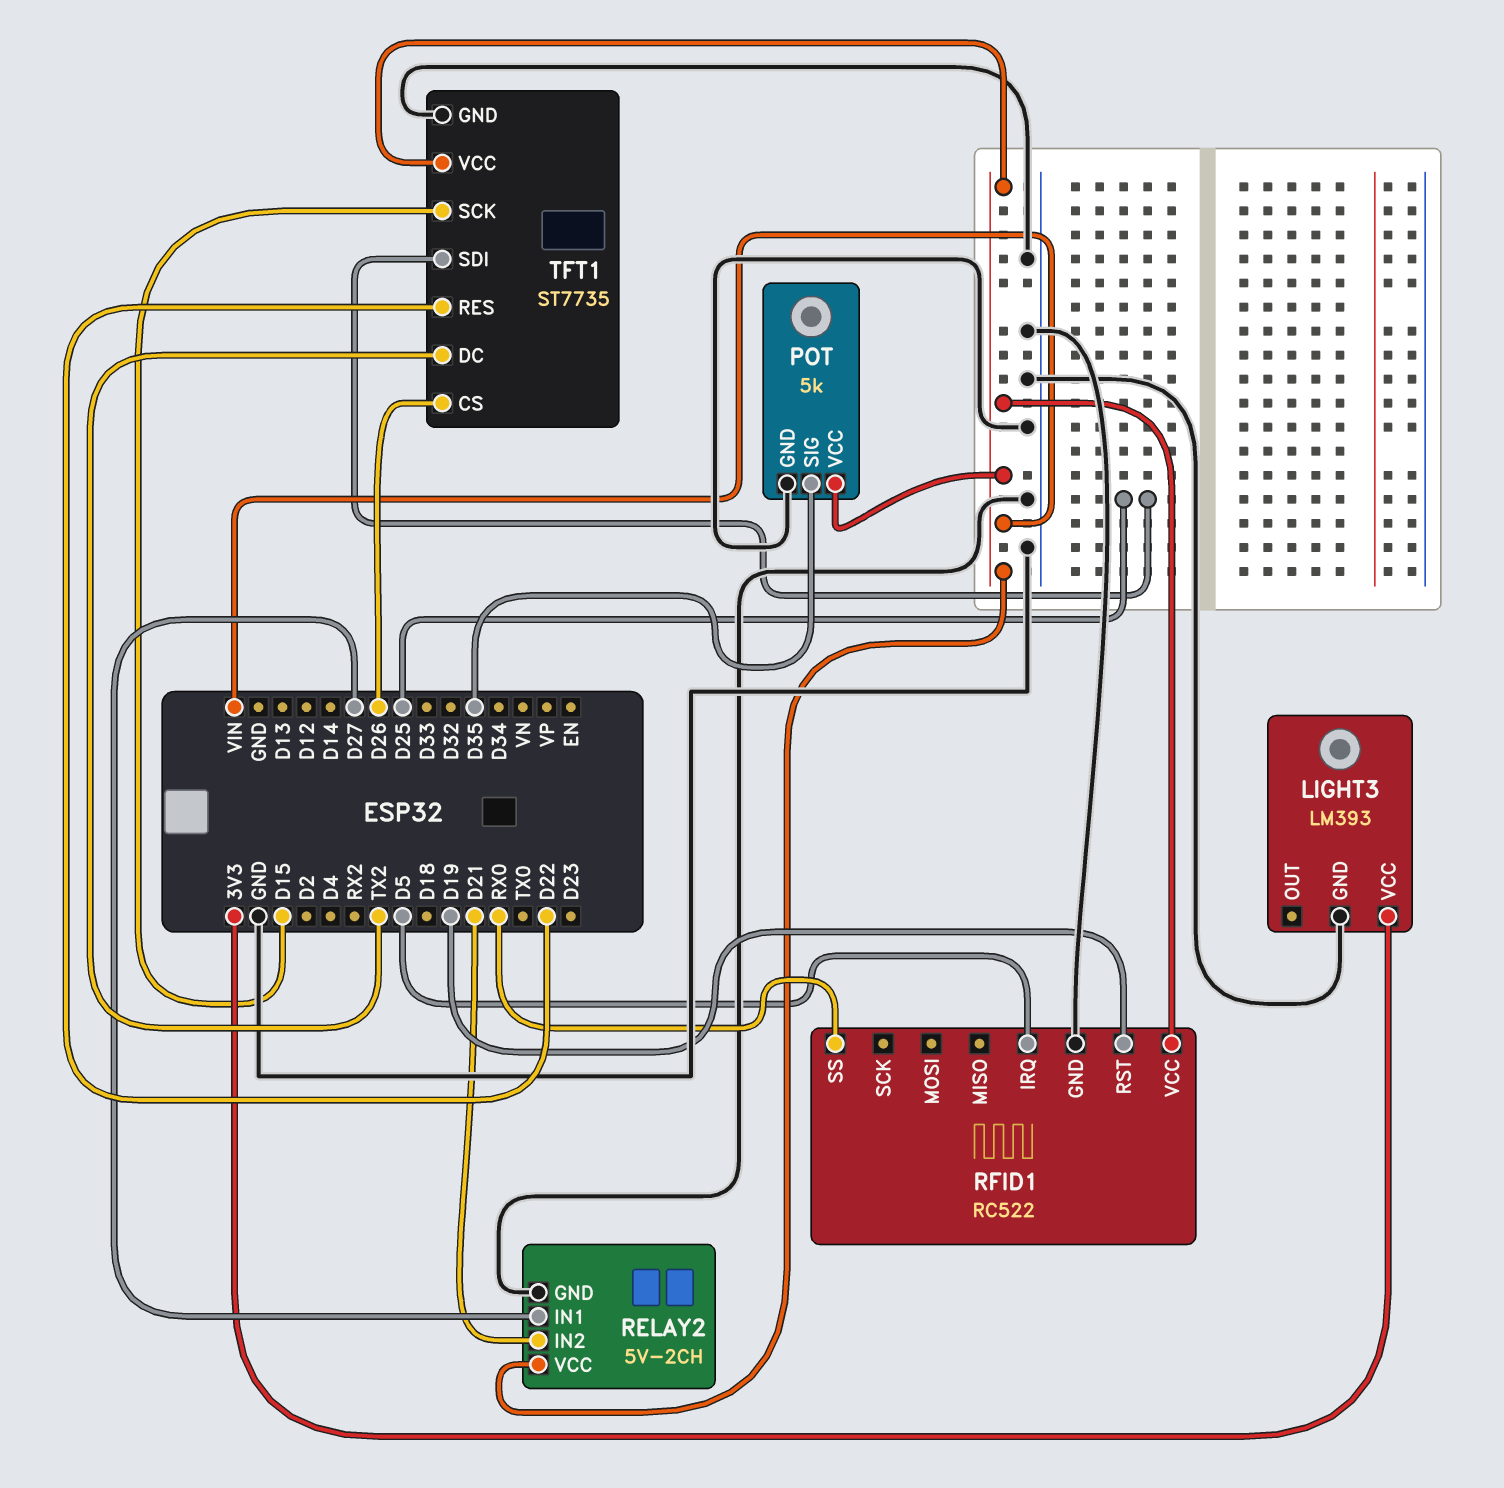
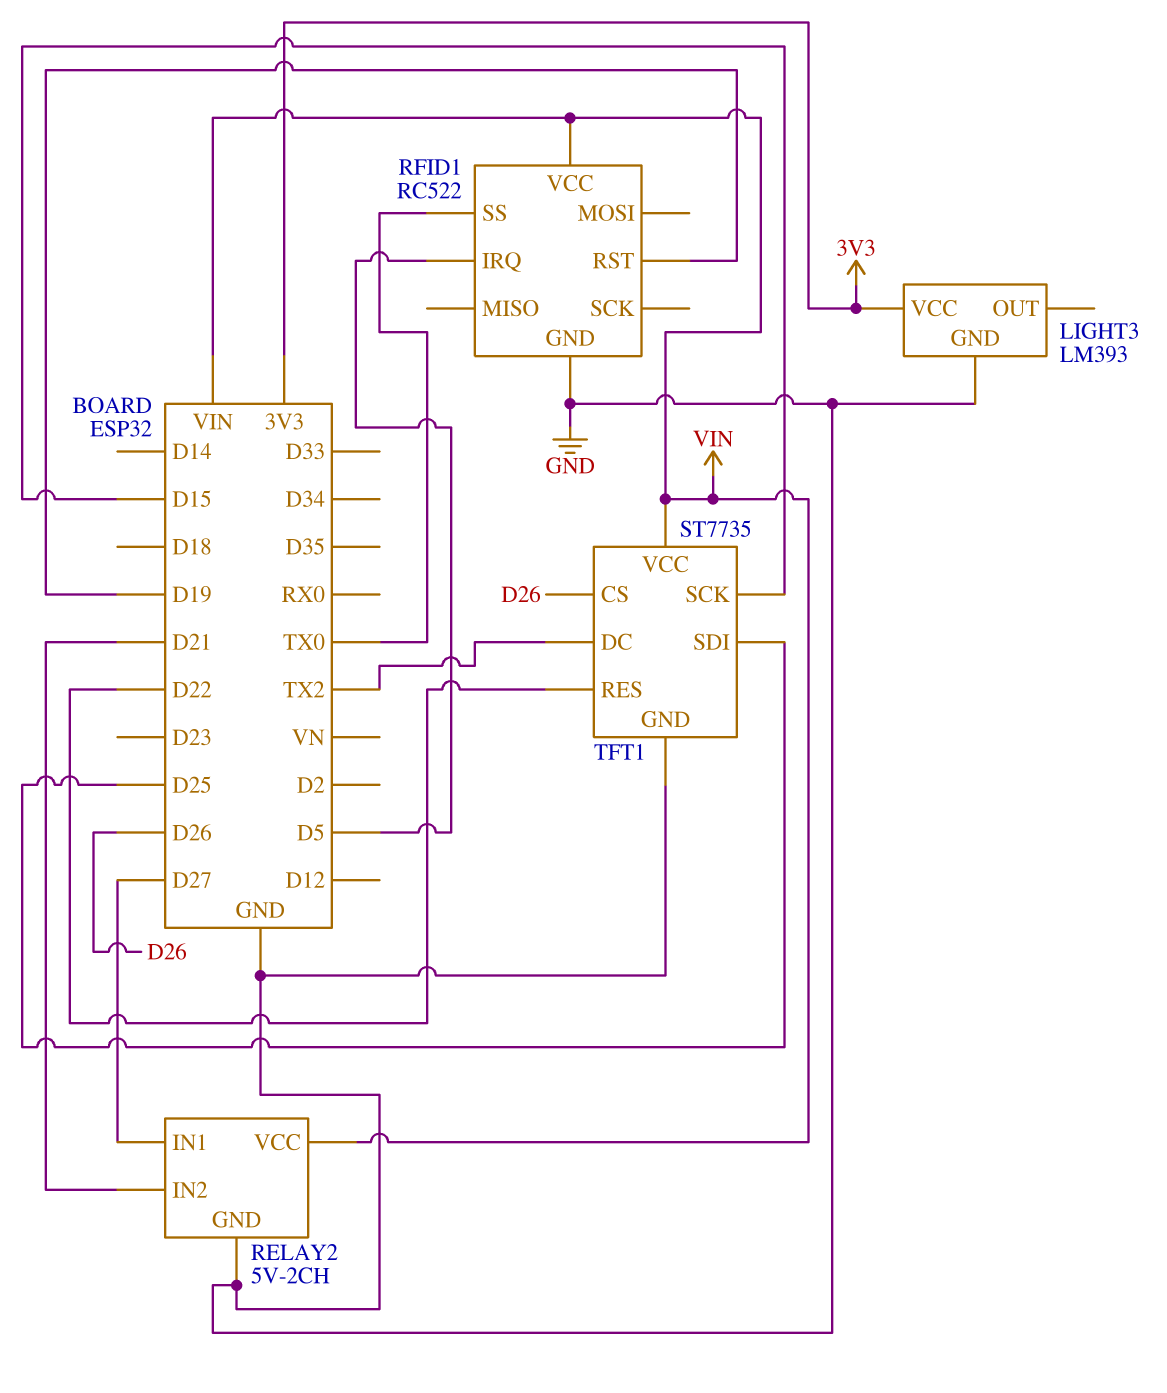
POT: 5k -> none
POT pin GND: GND -> none
POT pin SIG: D35 -> none
POT pin VCC: VIN -> none
RFID1 pin SS: RX0 -> TX0

